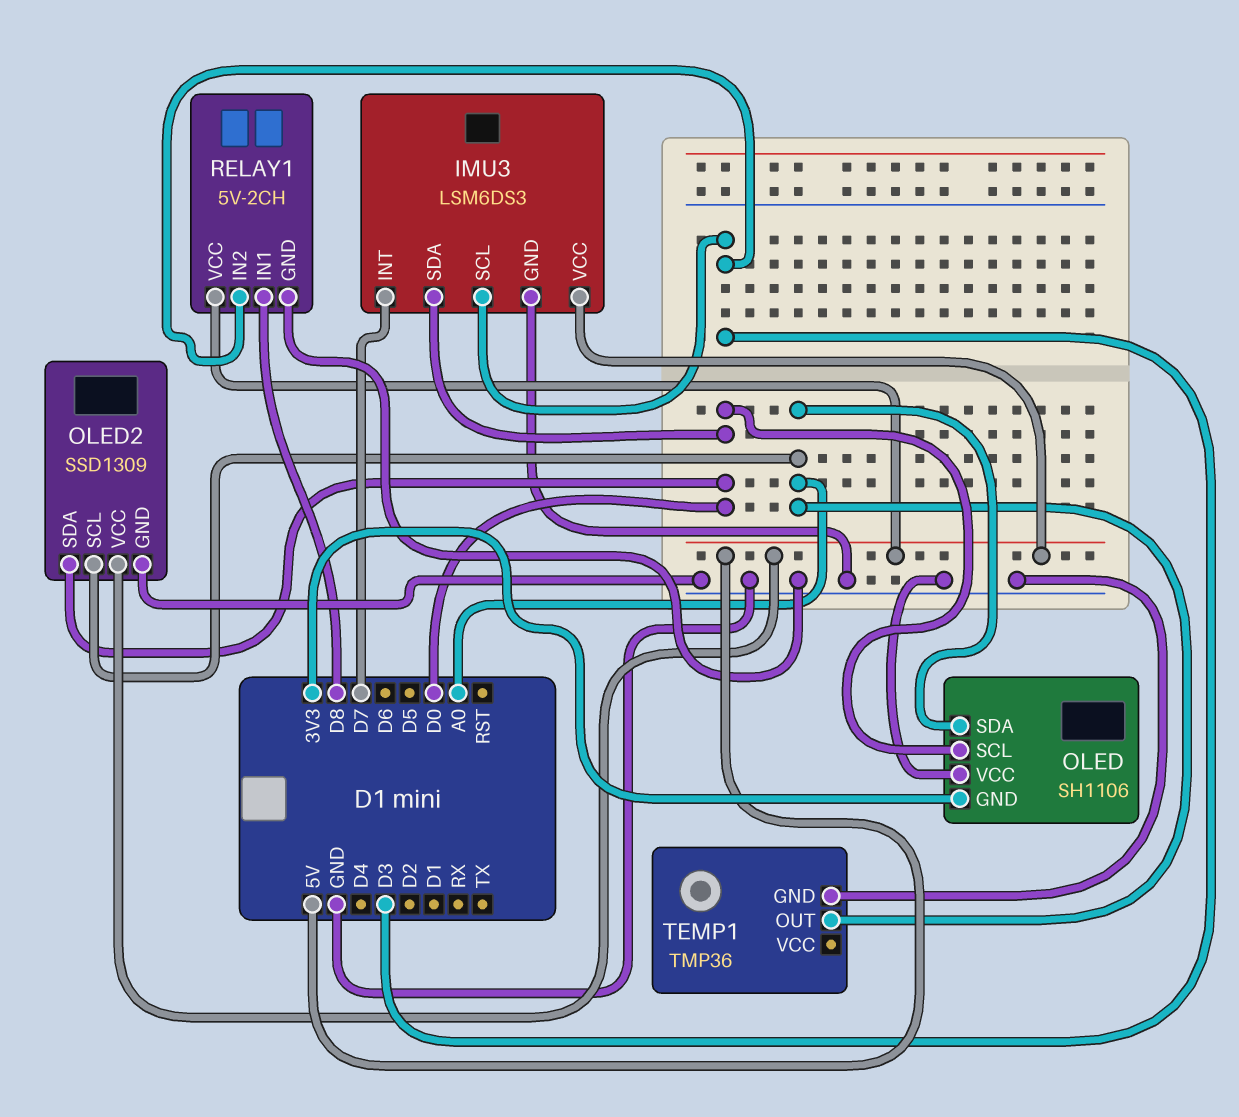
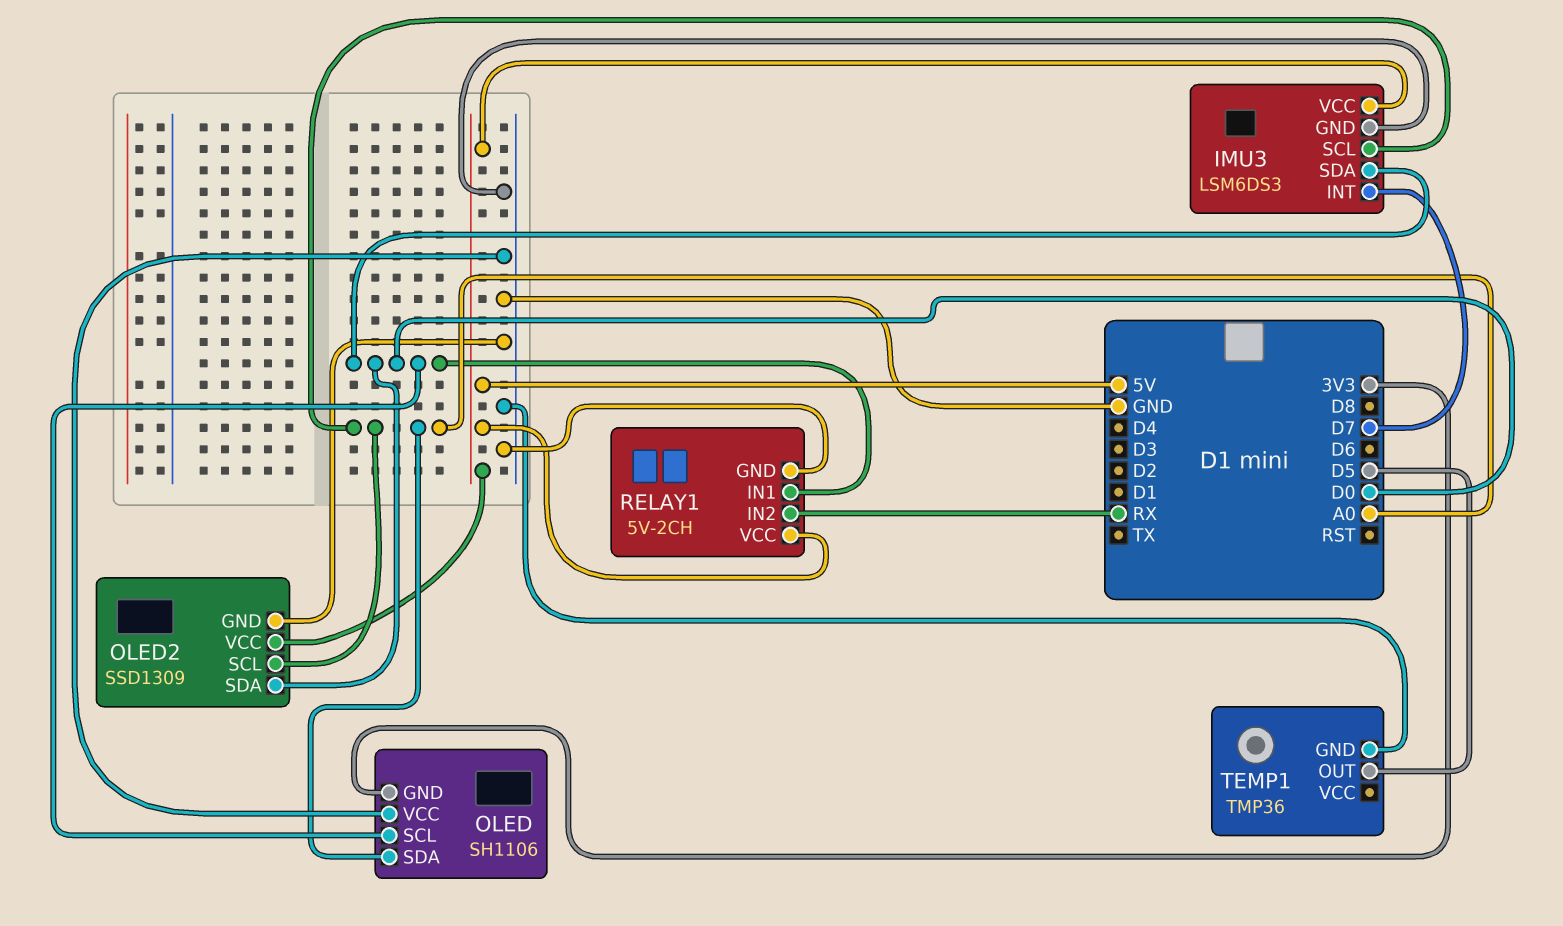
IMU3 pin SCL: D3 -> A0
RELAY1 pin IN1: D8 -> D0
RELAY1 pin IN2: D3 -> RX
TEMP1 pin OUT: A0 -> D5

